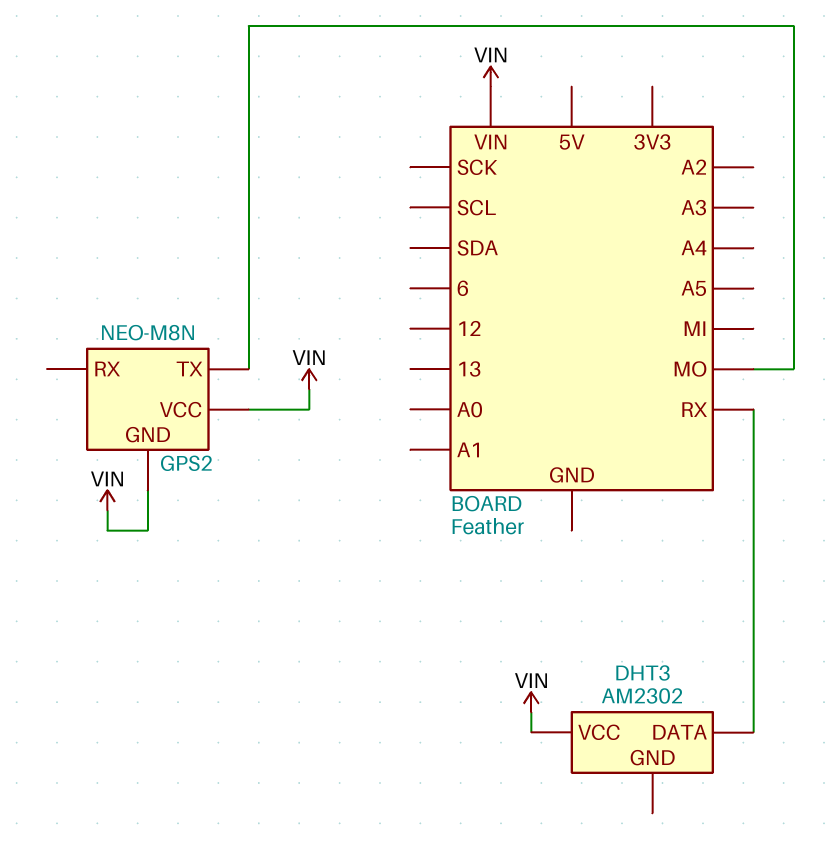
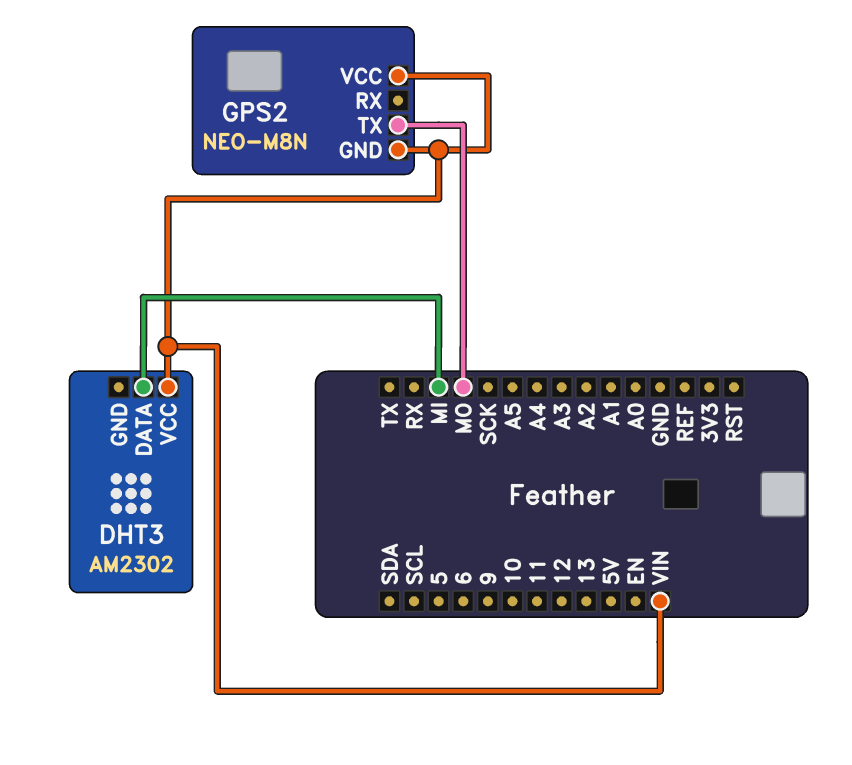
DHT3 pin DATA: RX -> MI

